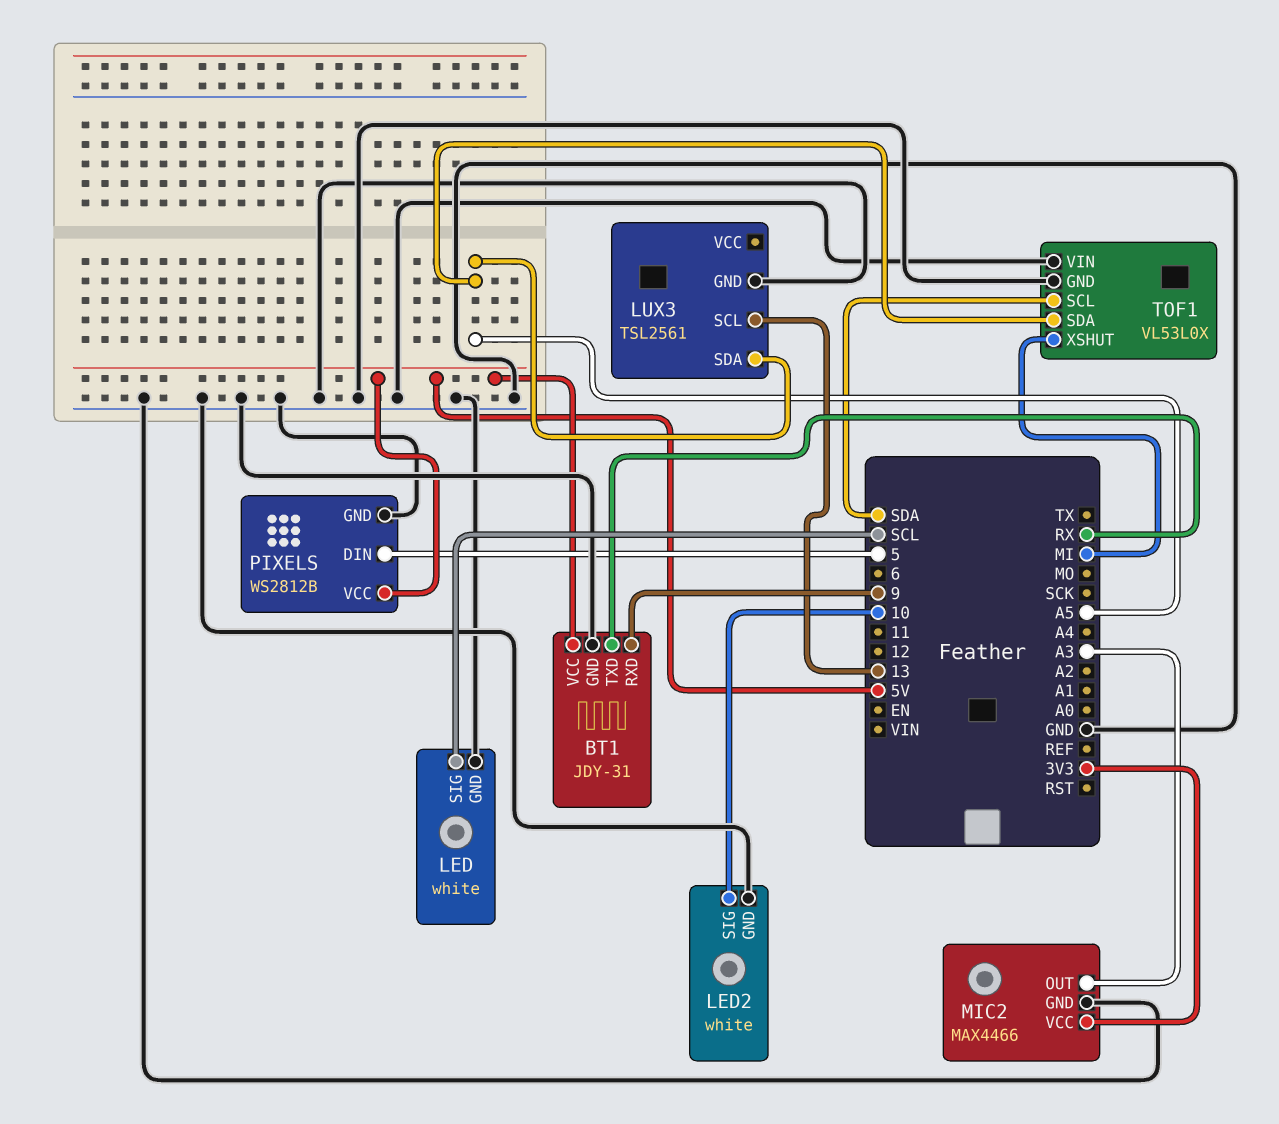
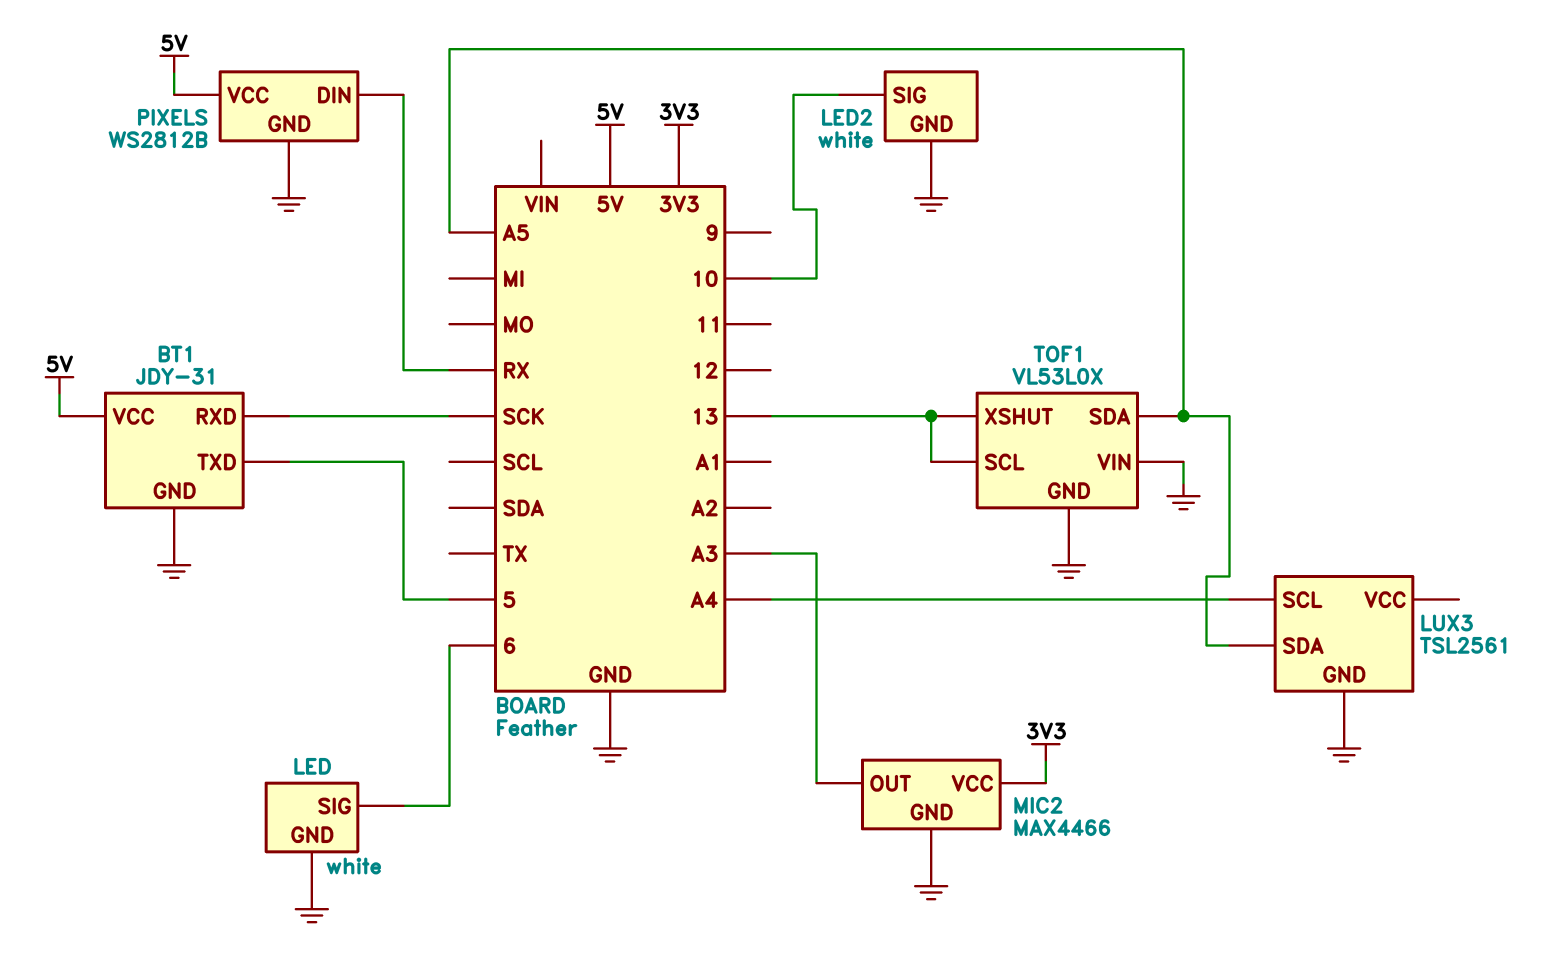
BT1 pin RXD: 9 -> SCK
BT1 pin TXD: RX -> 5
LED pin SIG: SCL -> 6
LUX3 pin SCL: 13 -> A4
PIXELS pin DIN: 5 -> RX
TOF1 pin SCL: SDA -> 13
TOF1 pin XSHUT: MI -> 13

